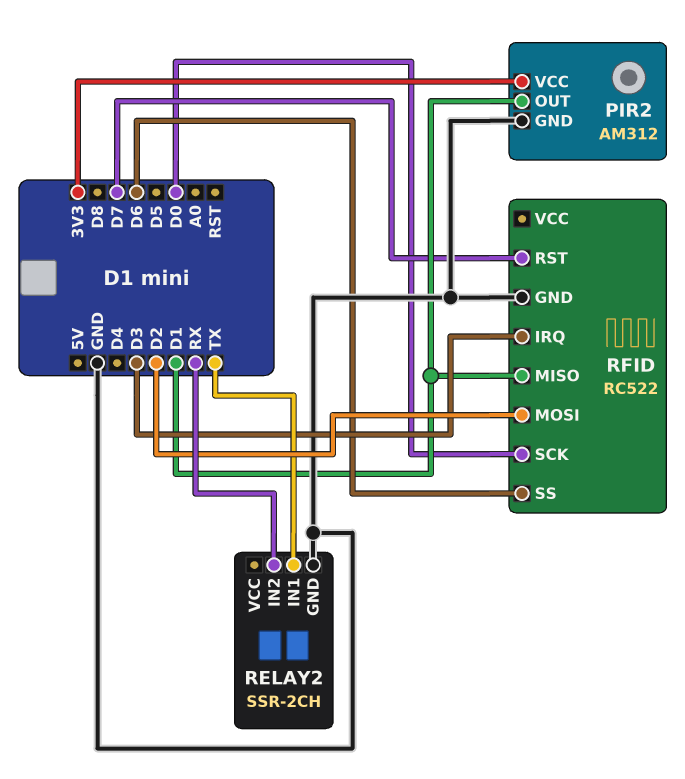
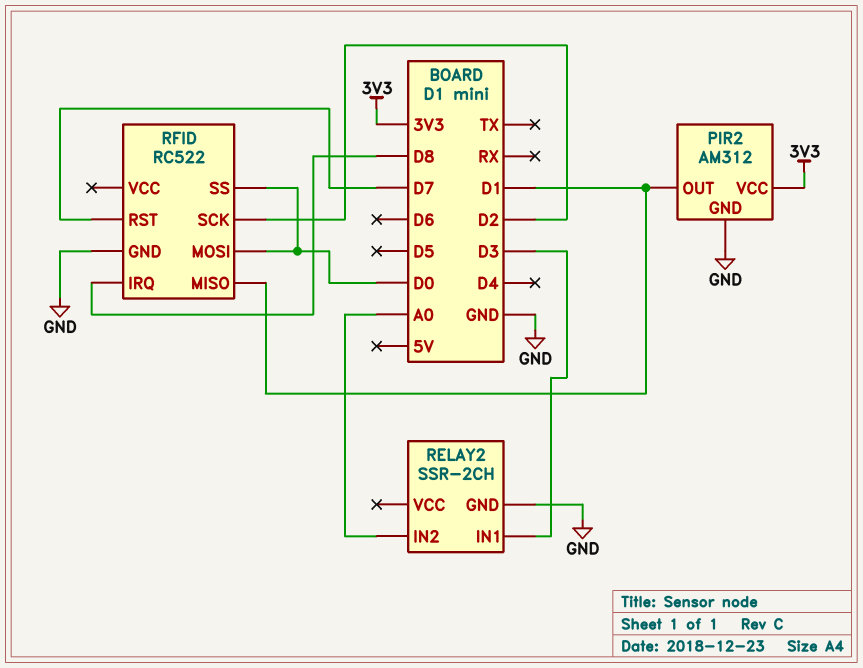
RELAY2 pin IN1: TX -> D3
RELAY2 pin IN2: RX -> A0
RFID pin IRQ: D3 -> D8
RFID pin MOSI: D2 -> D0
RFID pin SCK: D0 -> D2
RFID pin SS: D6 -> D0

